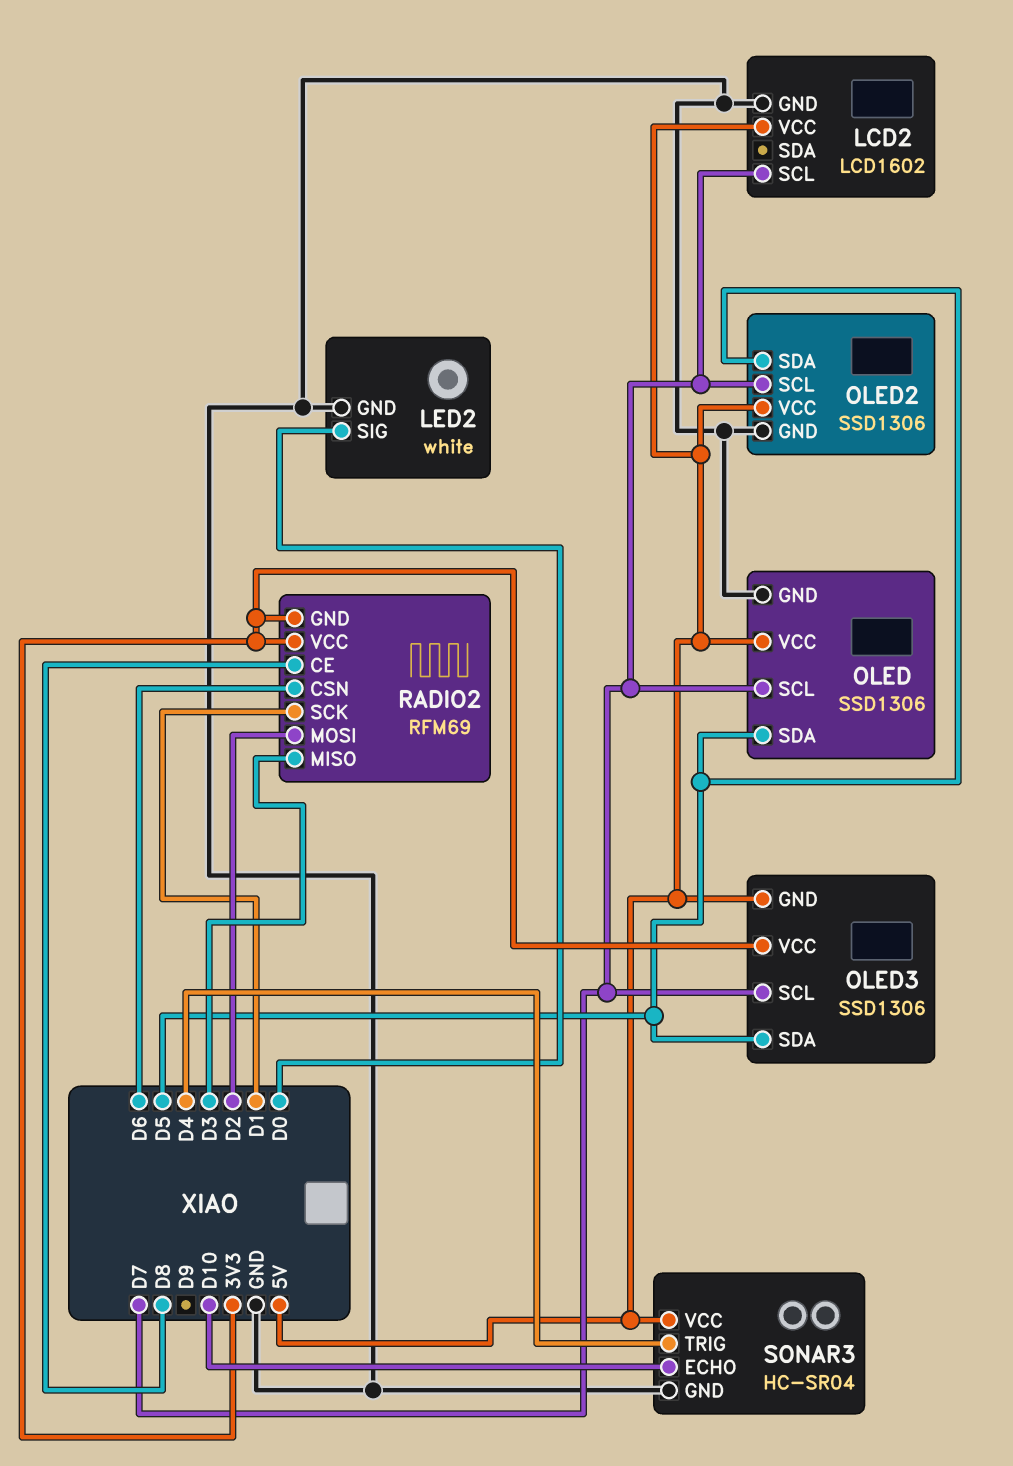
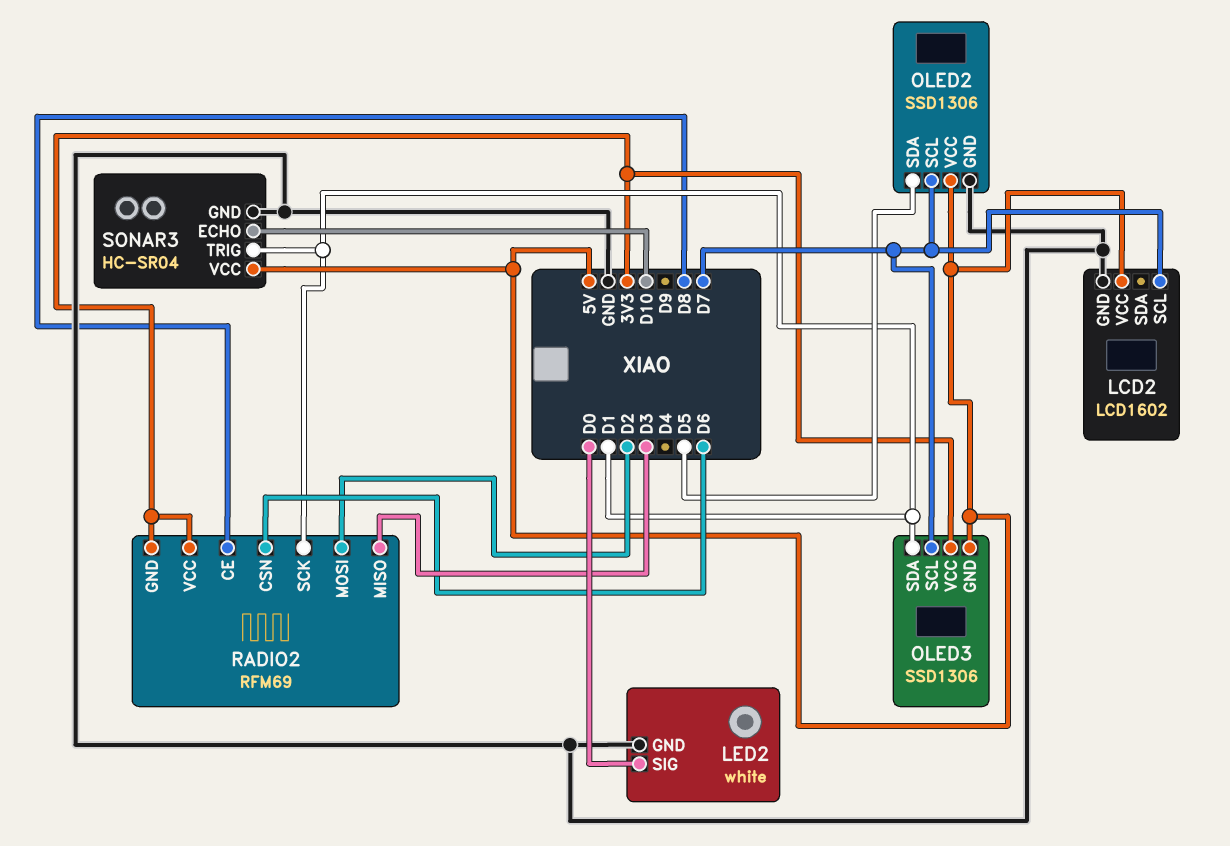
OLED: SSD1306 -> none
OLED pin GND: GND -> none
OLED pin SCL: D7 -> none
OLED pin SDA: D5 -> none
OLED pin VCC: 5V -> none
OLED3 pin SDA: D5 -> D1
SONAR3 pin TRIG: D4 -> D1

